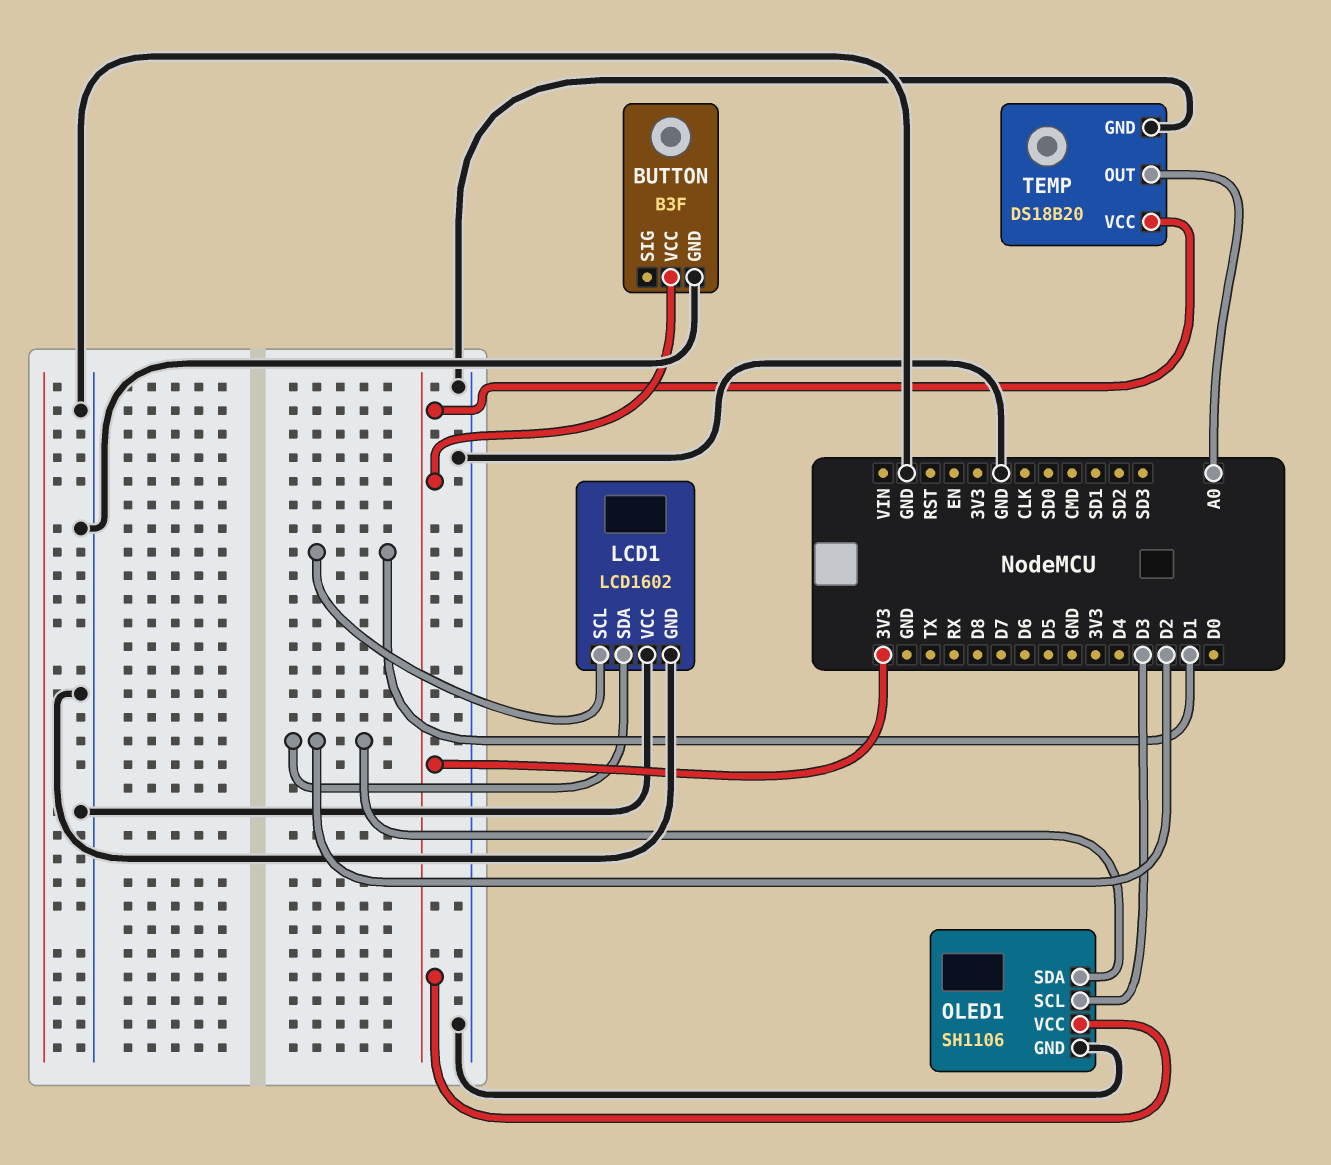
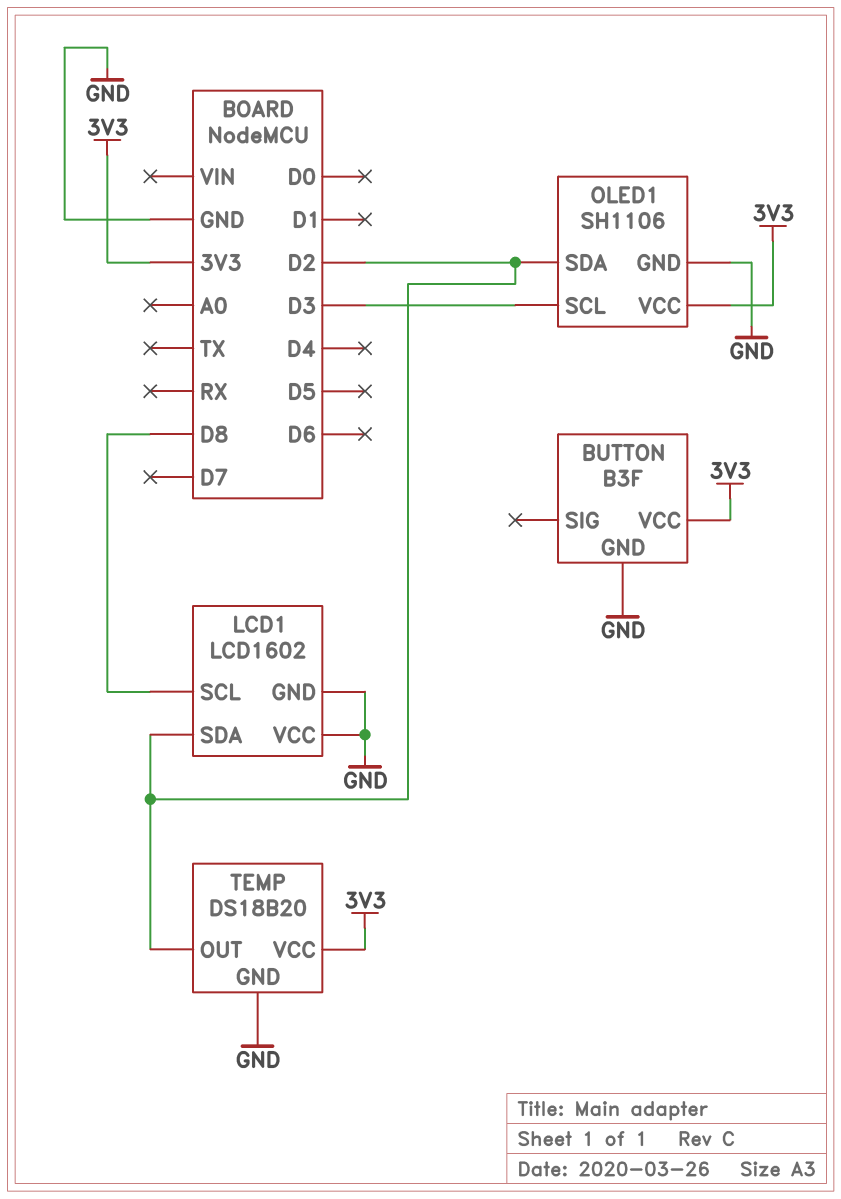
LCD1 pin SCL: D1 -> D8
TEMP pin OUT: A0 -> D2

